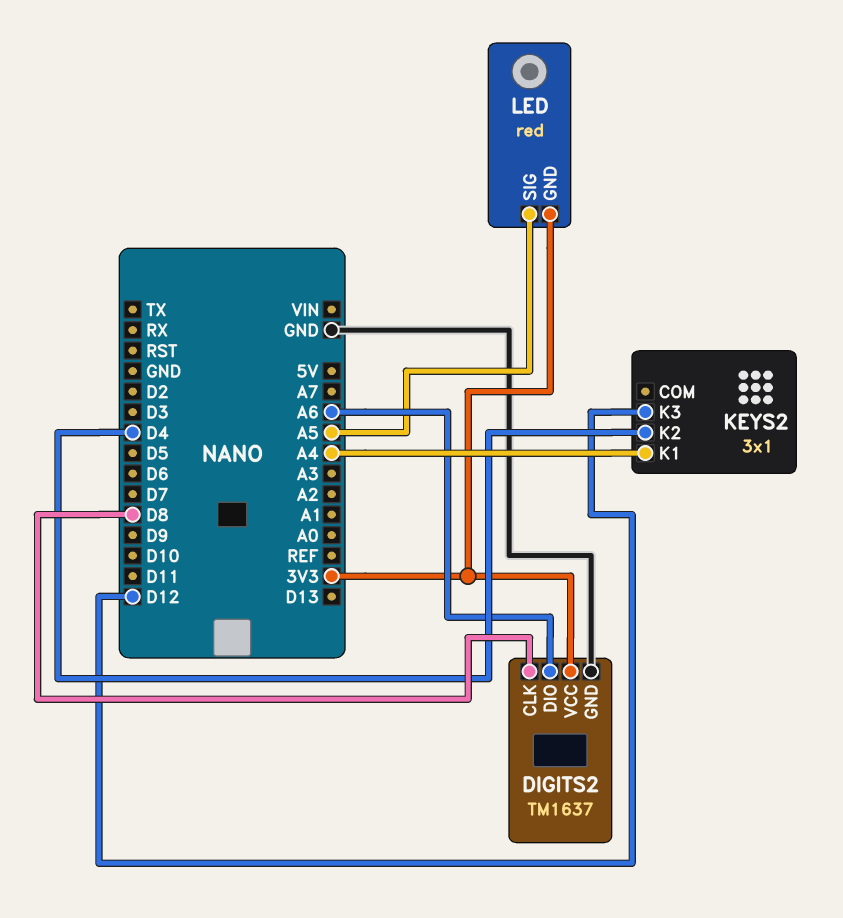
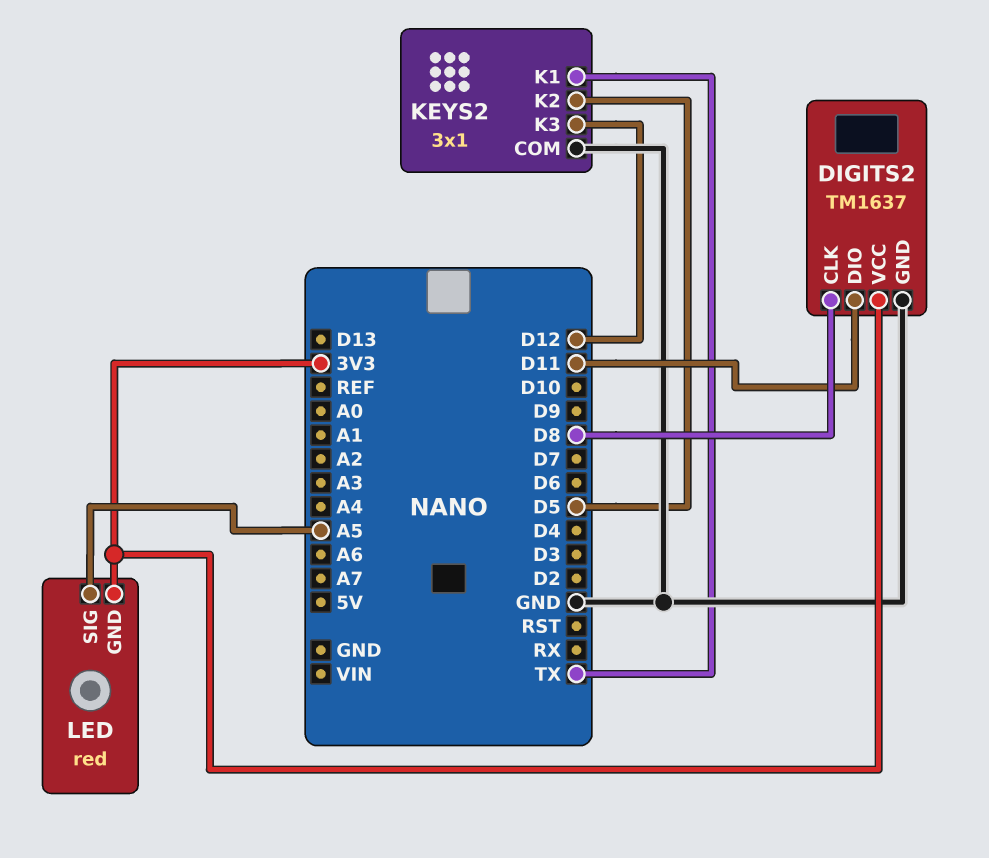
DIGITS2 pin DIO: A6 -> D11
KEYS2 pin COM: none -> GND
KEYS2 pin K1: A4 -> TX
KEYS2 pin K2: D4 -> D5

